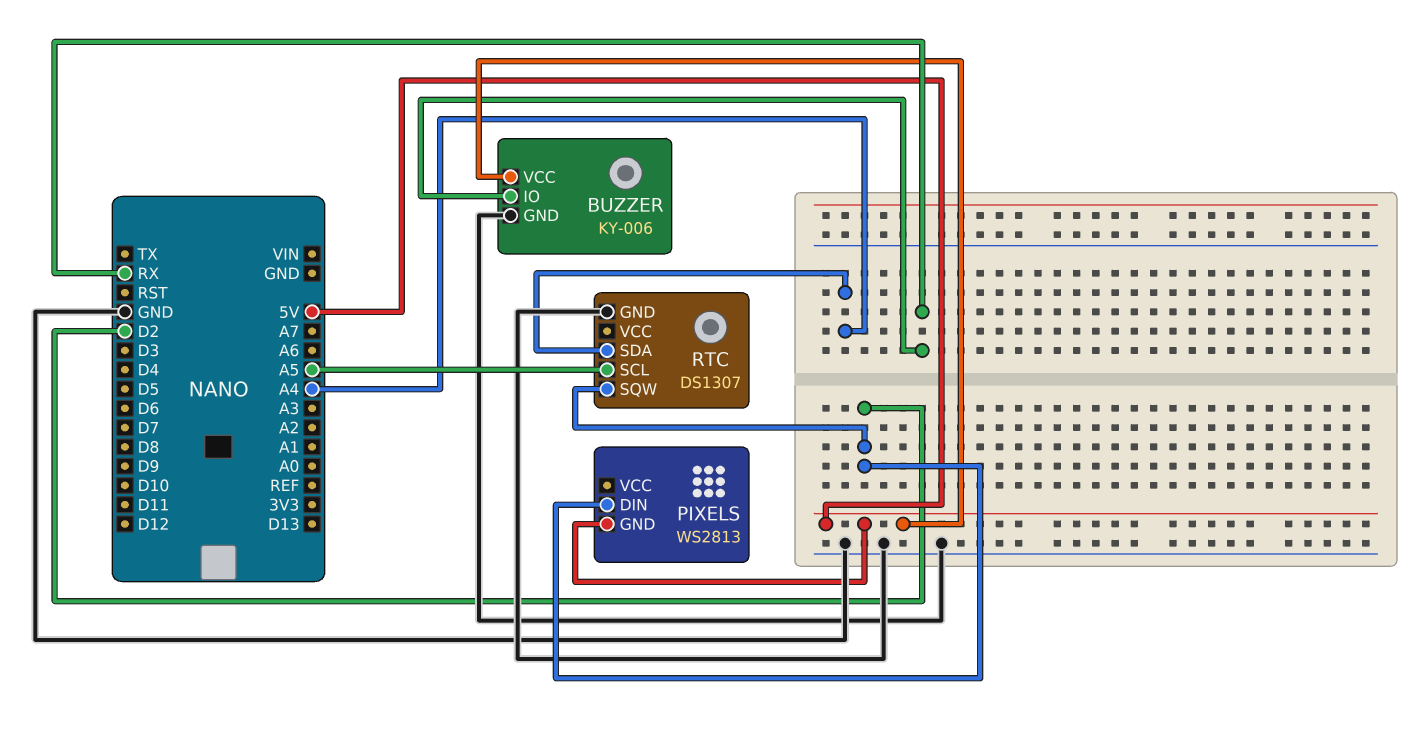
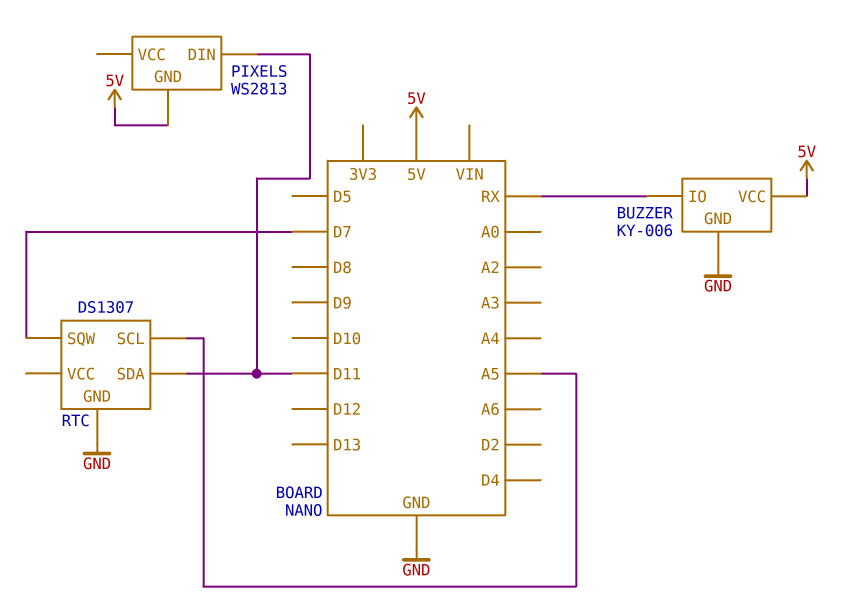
PIXELS pin DIN: D2 -> D11
RTC pin SDA: A4 -> D11
RTC pin SQW: D2 -> D7

